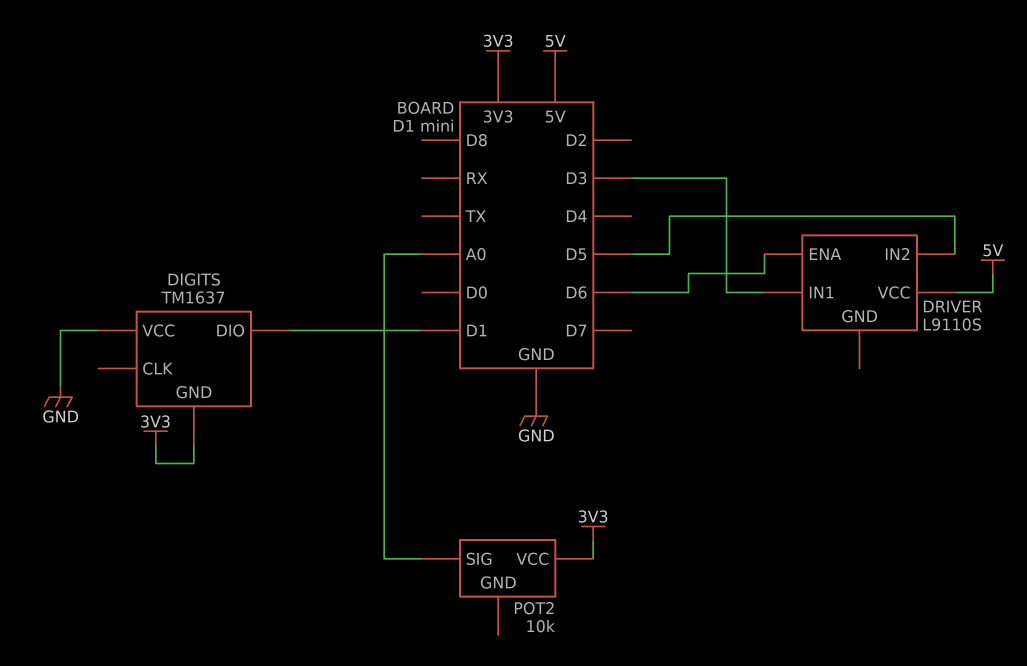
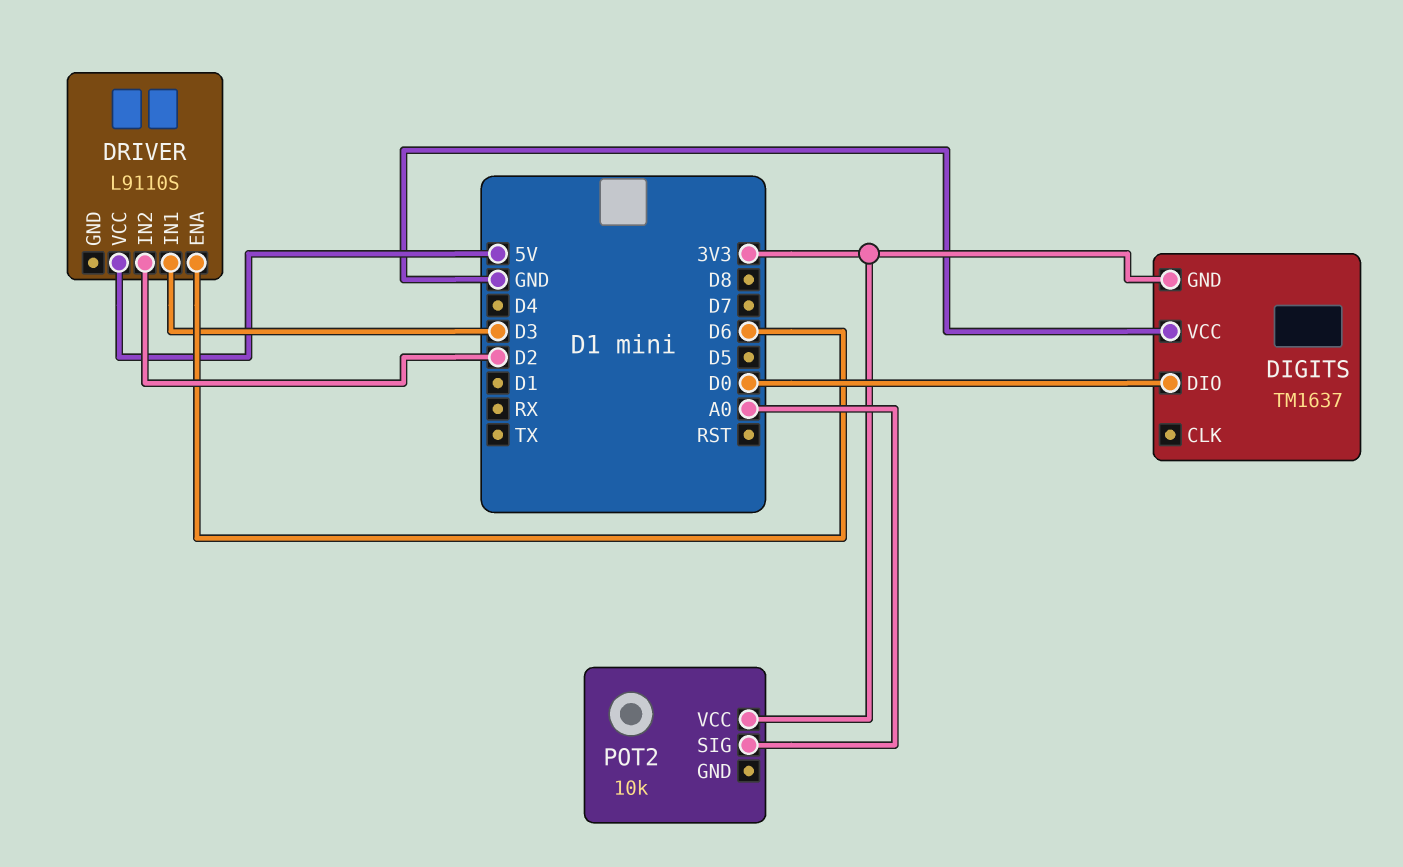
DIGITS pin DIO: D1 -> D0
DRIVER pin IN2: D5 -> D2

